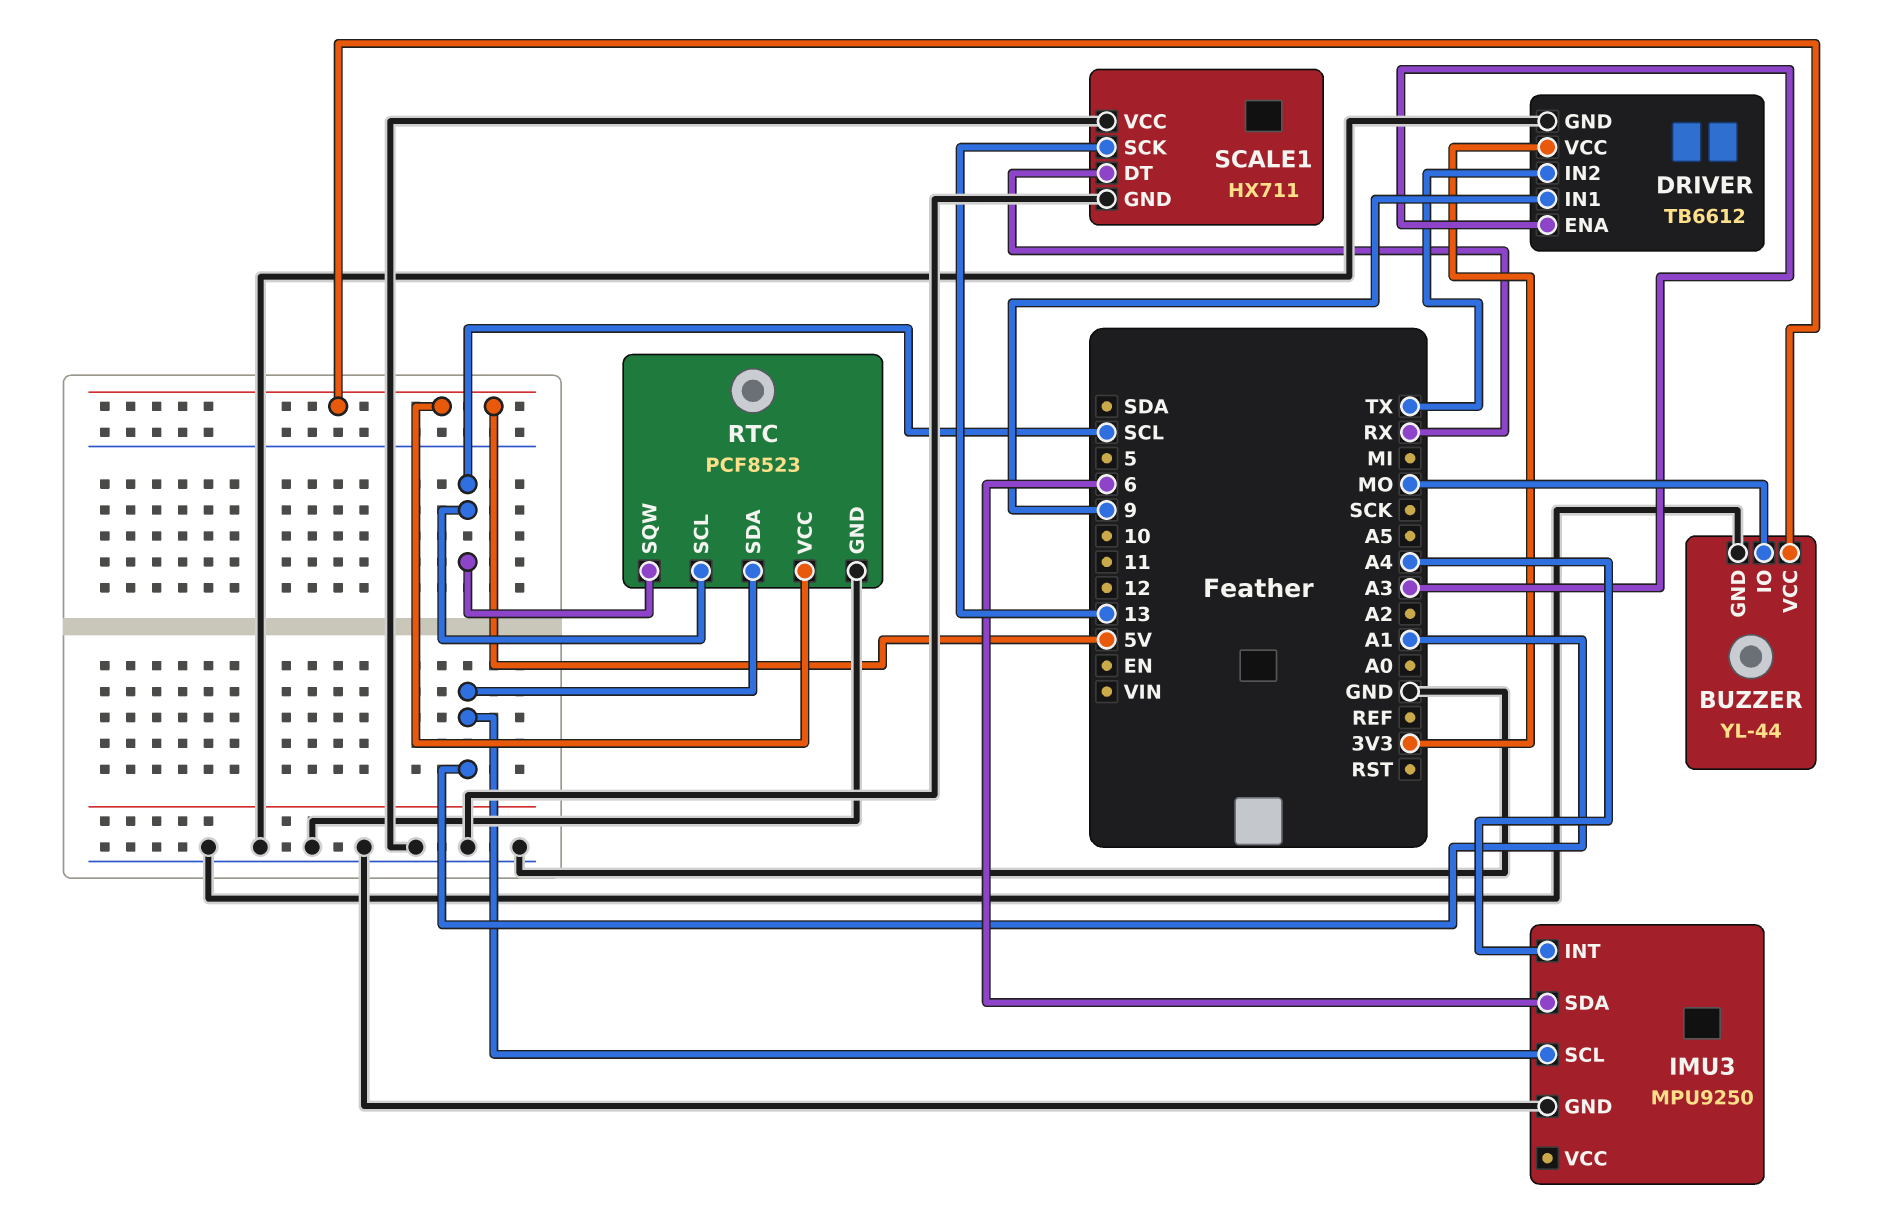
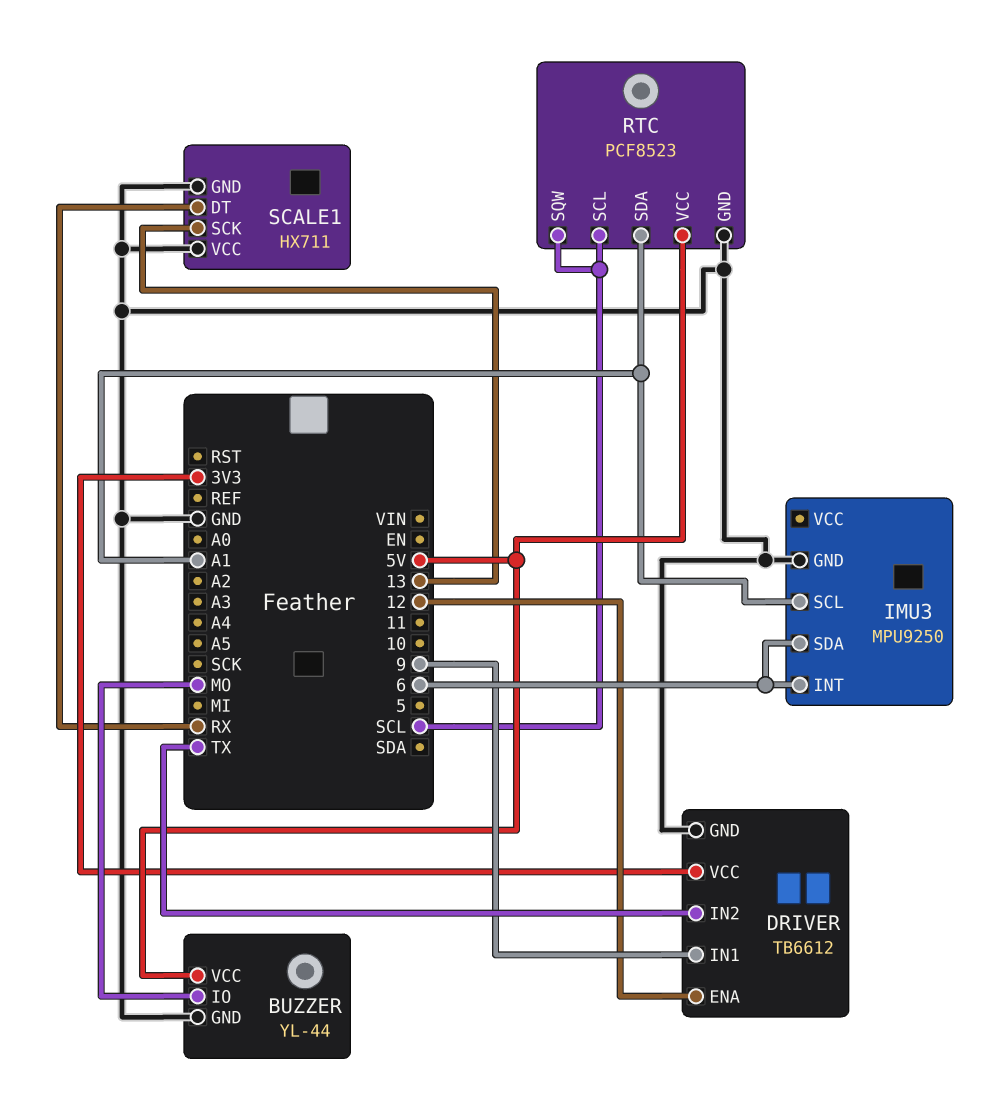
DRIVER pin ENA: A3 -> 12
IMU3 pin INT: A4 -> 6

